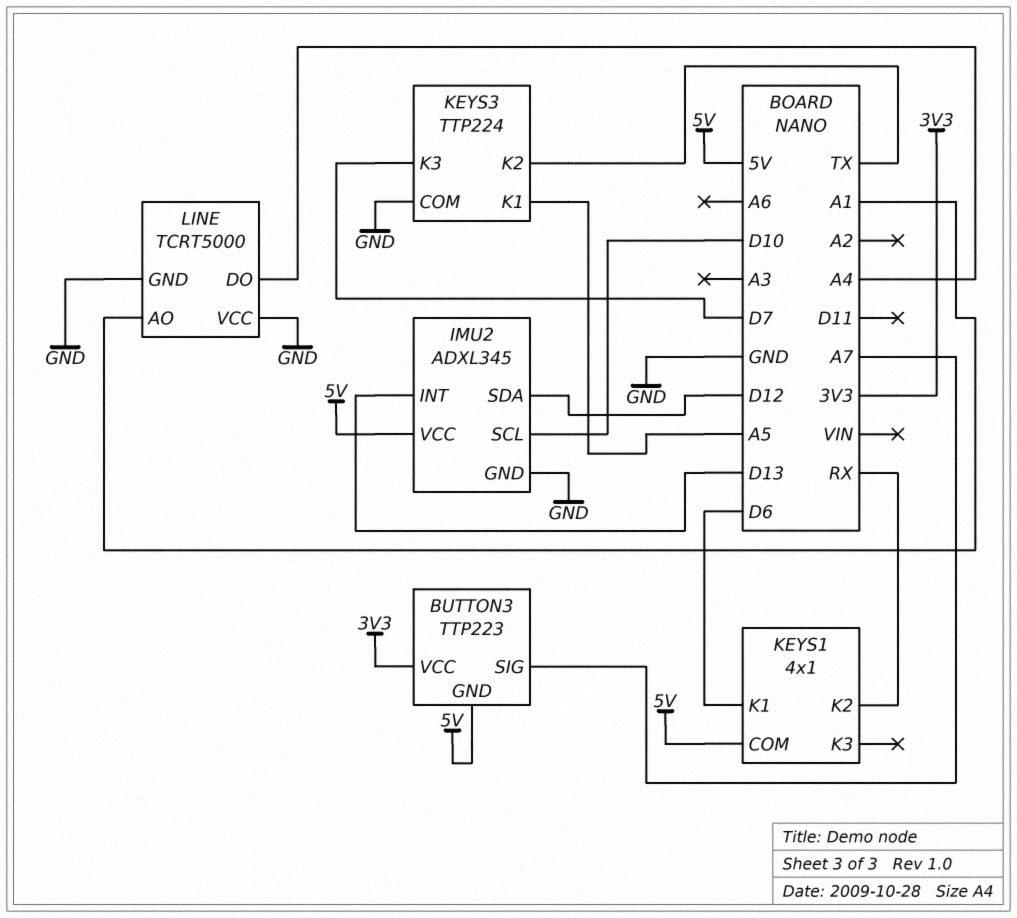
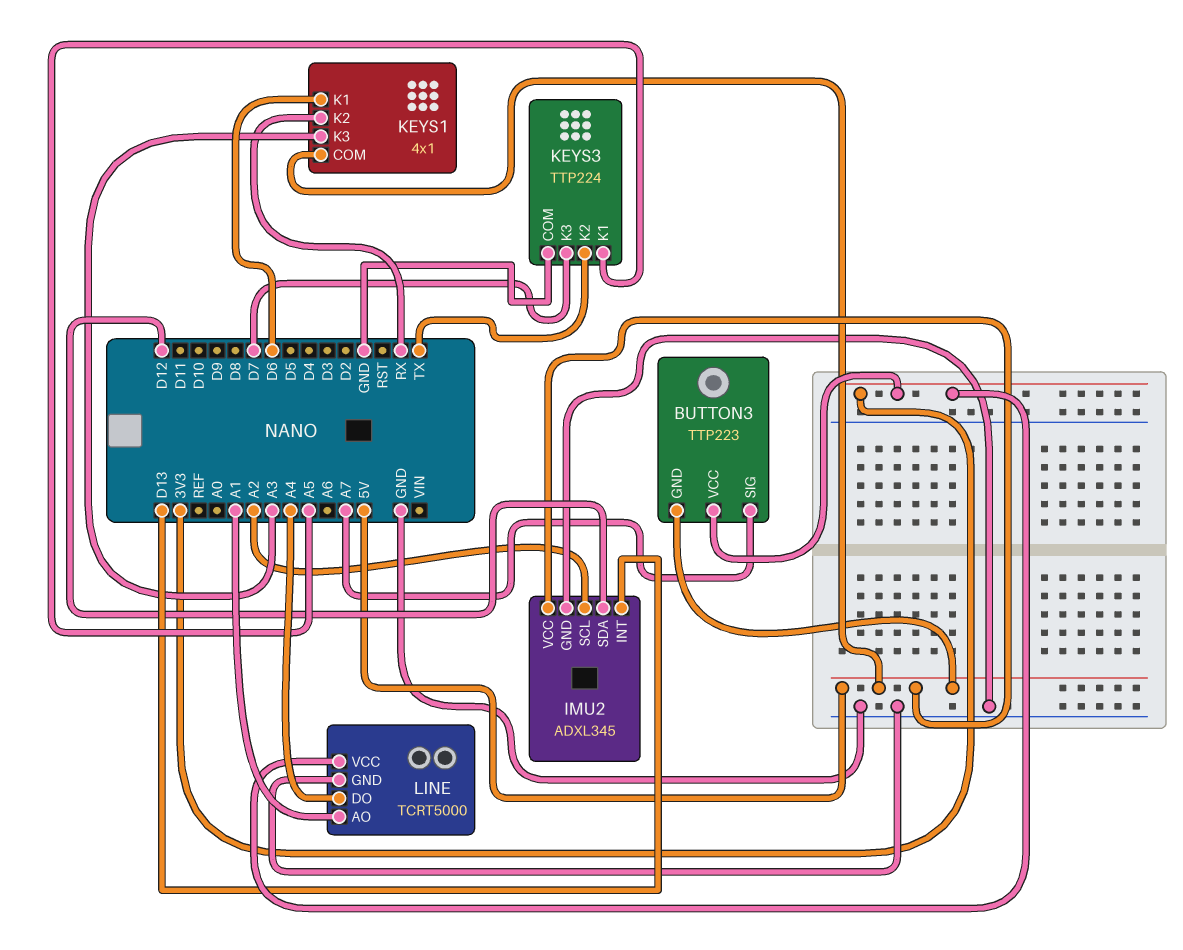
IMU2 pin SCL: D10 -> A2
KEYS1 pin K3: none -> A3
LINE pin VCC: GND -> 3V3

